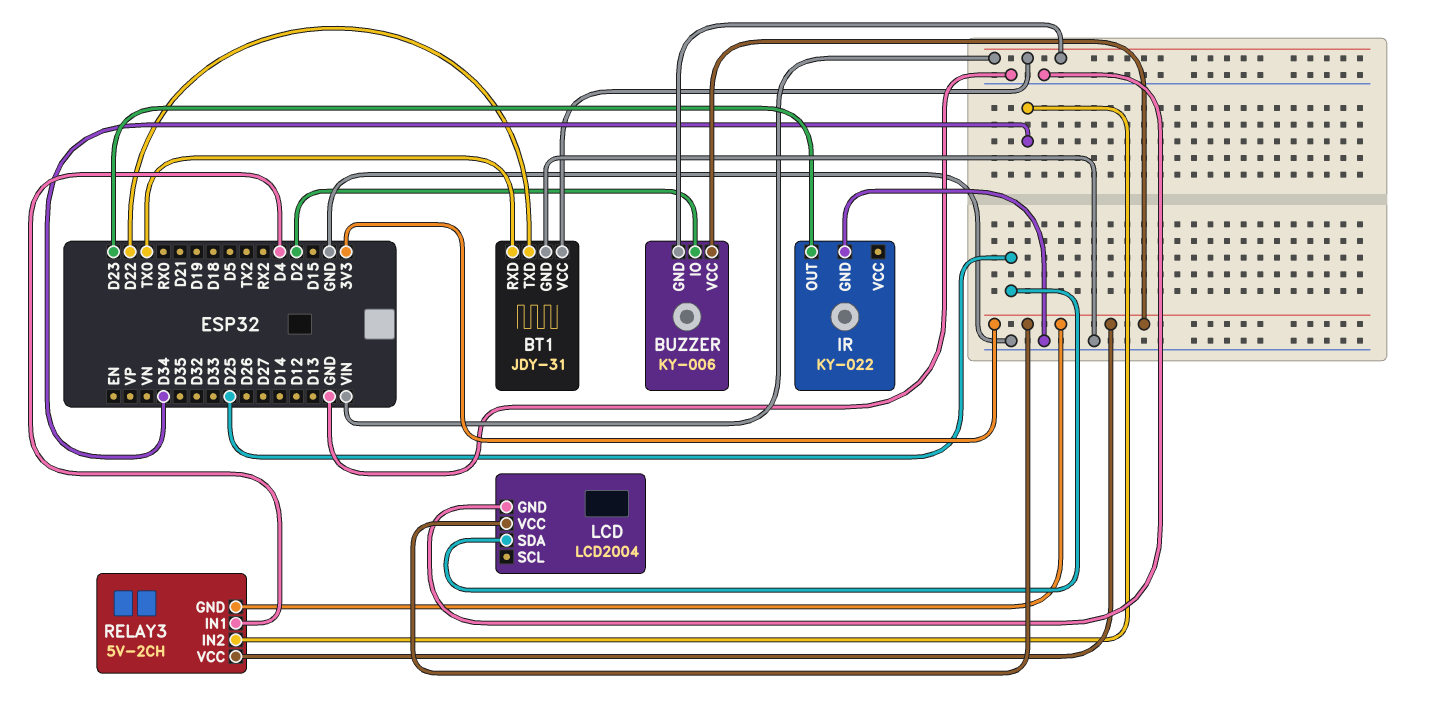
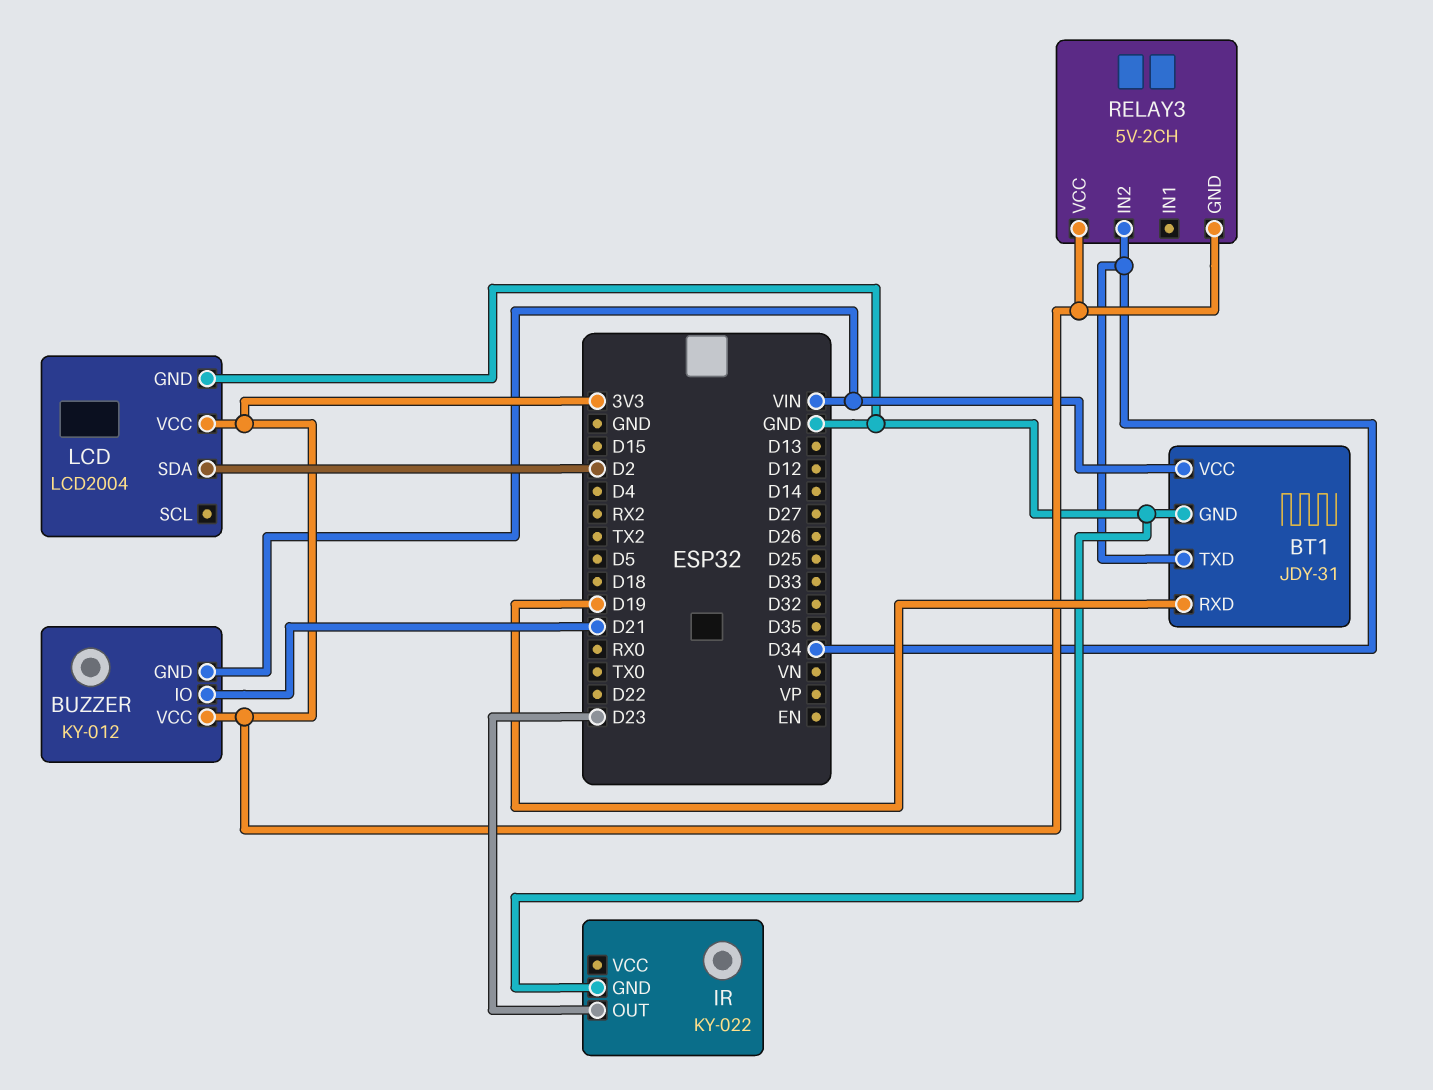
BT1 pin RXD: TX0 -> D19
BT1 pin TXD: D22 -> D34
BUZZER: KY-006 -> KY-012
BUZZER pin IO: D2 -> D21
LCD pin SDA: D25 -> D2
RELAY3 pin IN1: D4 -> none

